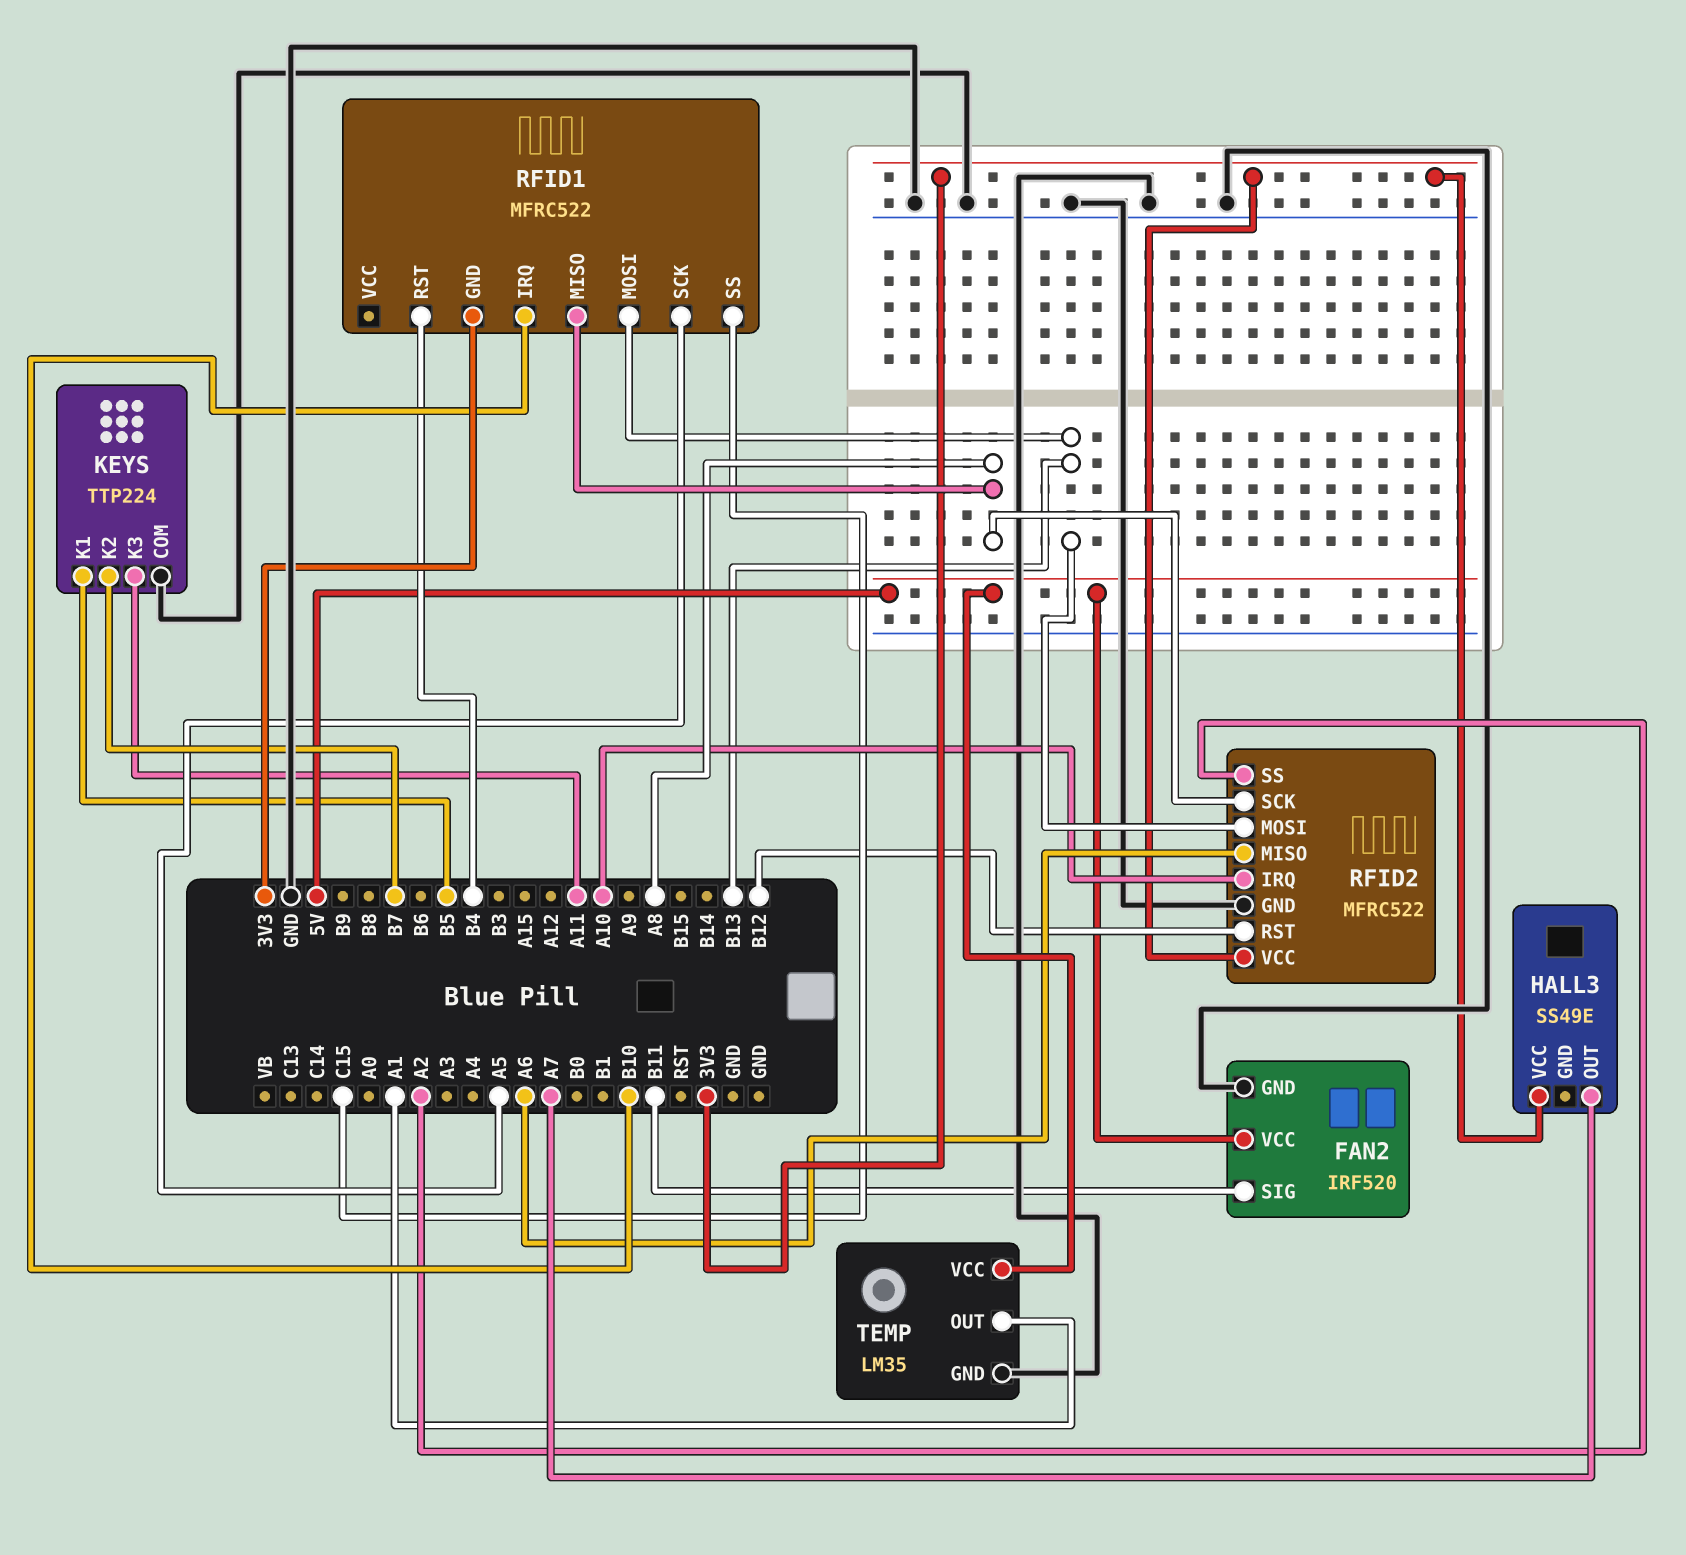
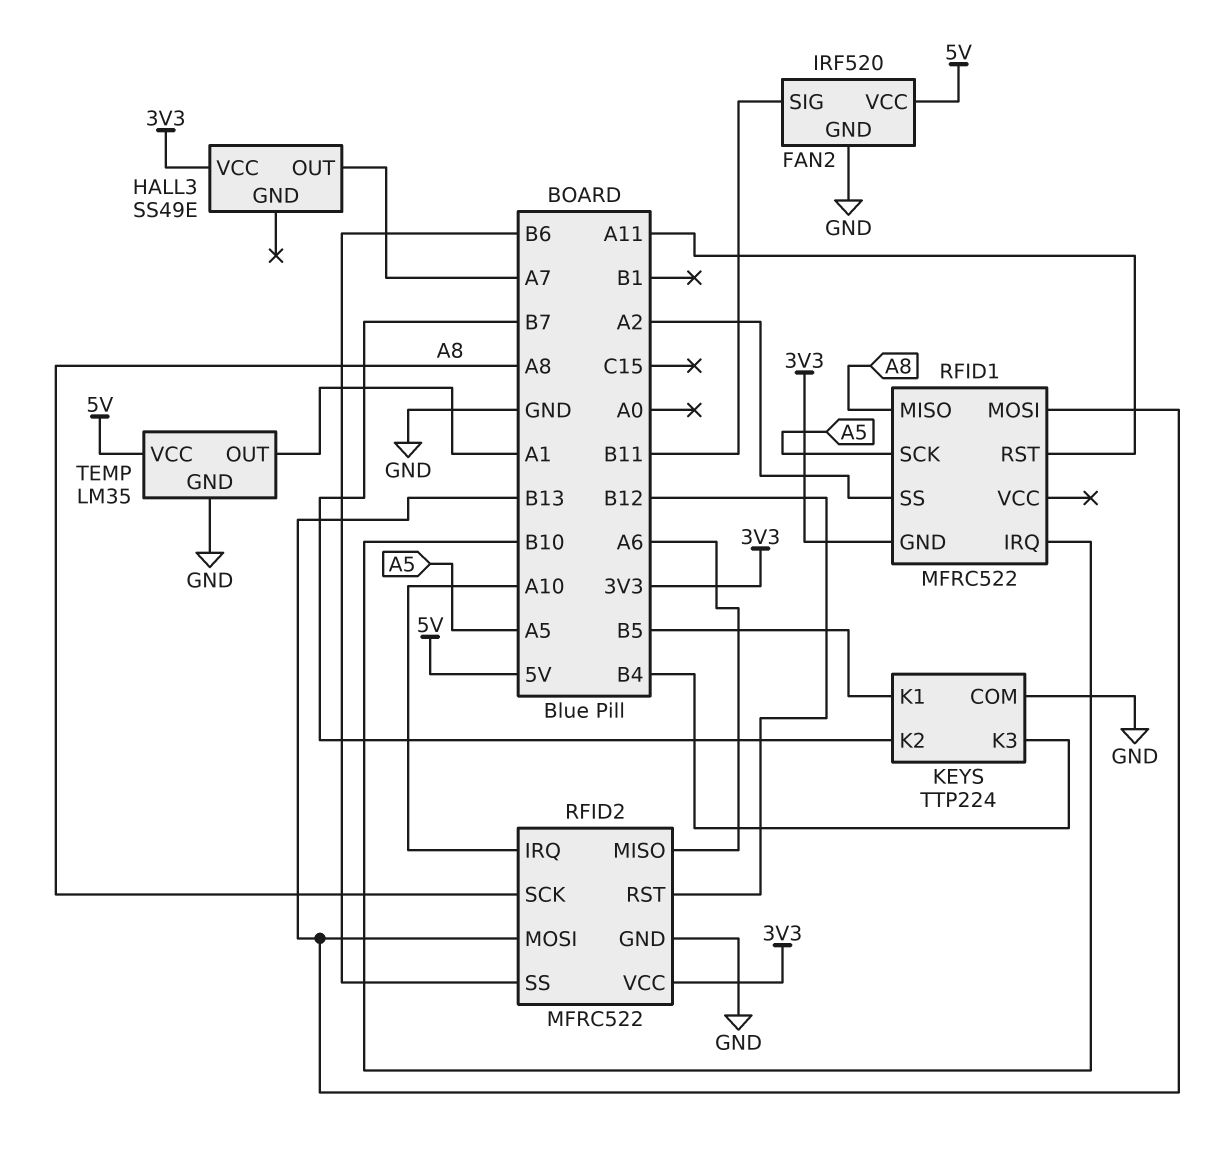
KEYS pin K3: A11 -> B4
RFID1 pin RST: B4 -> A11
RFID1 pin SS: C15 -> A2
RFID2 pin SS: A2 -> B6

